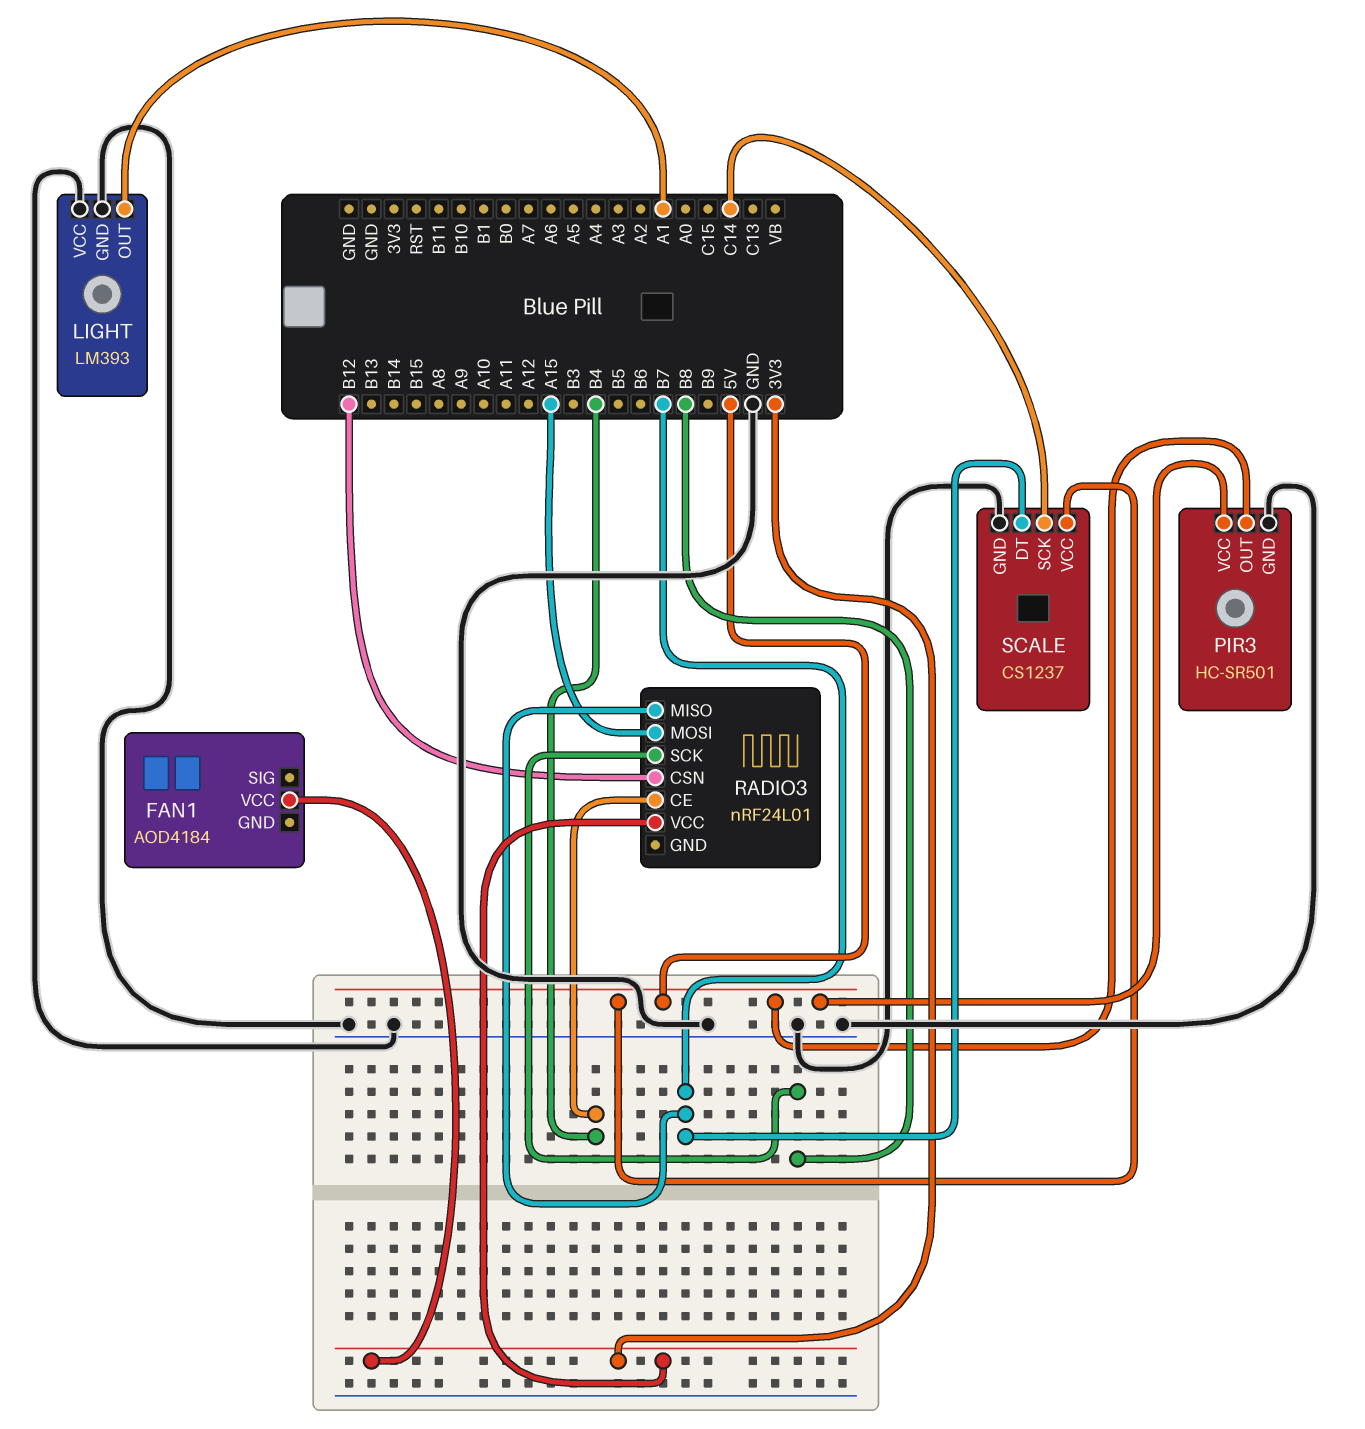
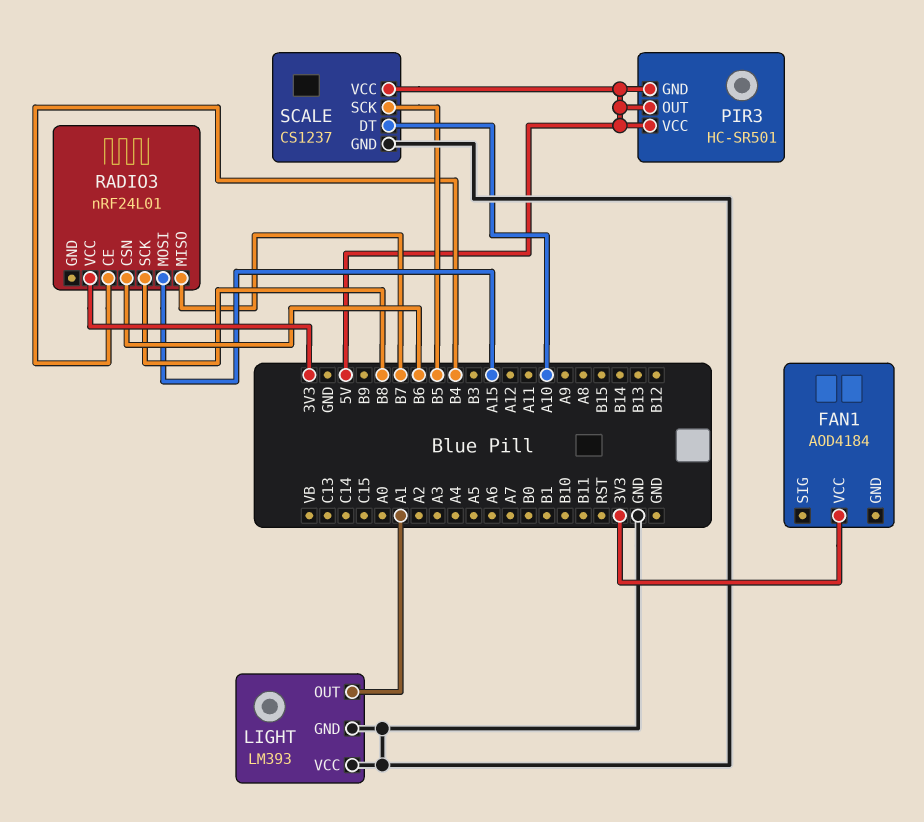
PIR3 pin GND: GND -> 5V
RADIO3 pin CSN: B12 -> B6
SCALE pin DT: B7 -> A10
SCALE pin SCK: C14 -> B5

